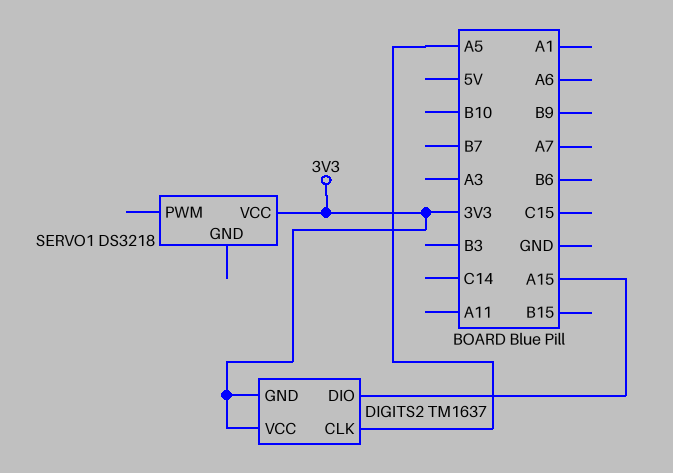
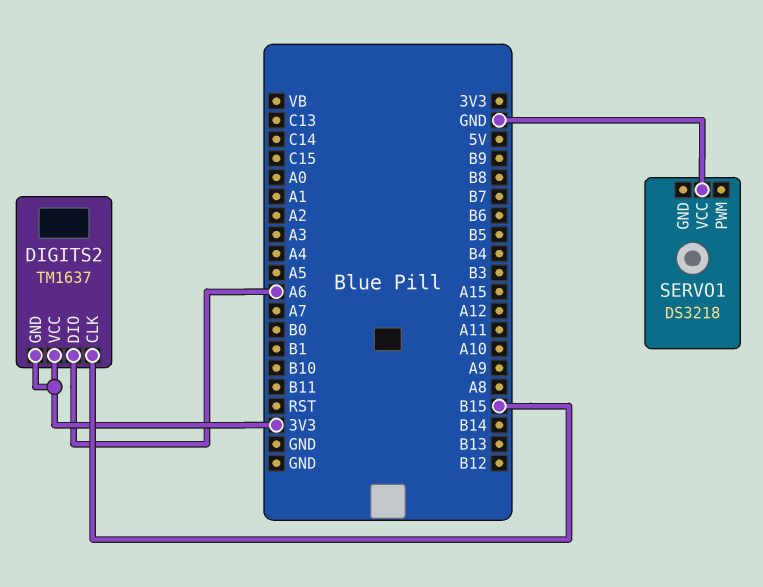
DIGITS2 pin CLK: A5 -> B15
DIGITS2 pin DIO: A15 -> A6
SERVO1 pin VCC: 3V3 -> GND

